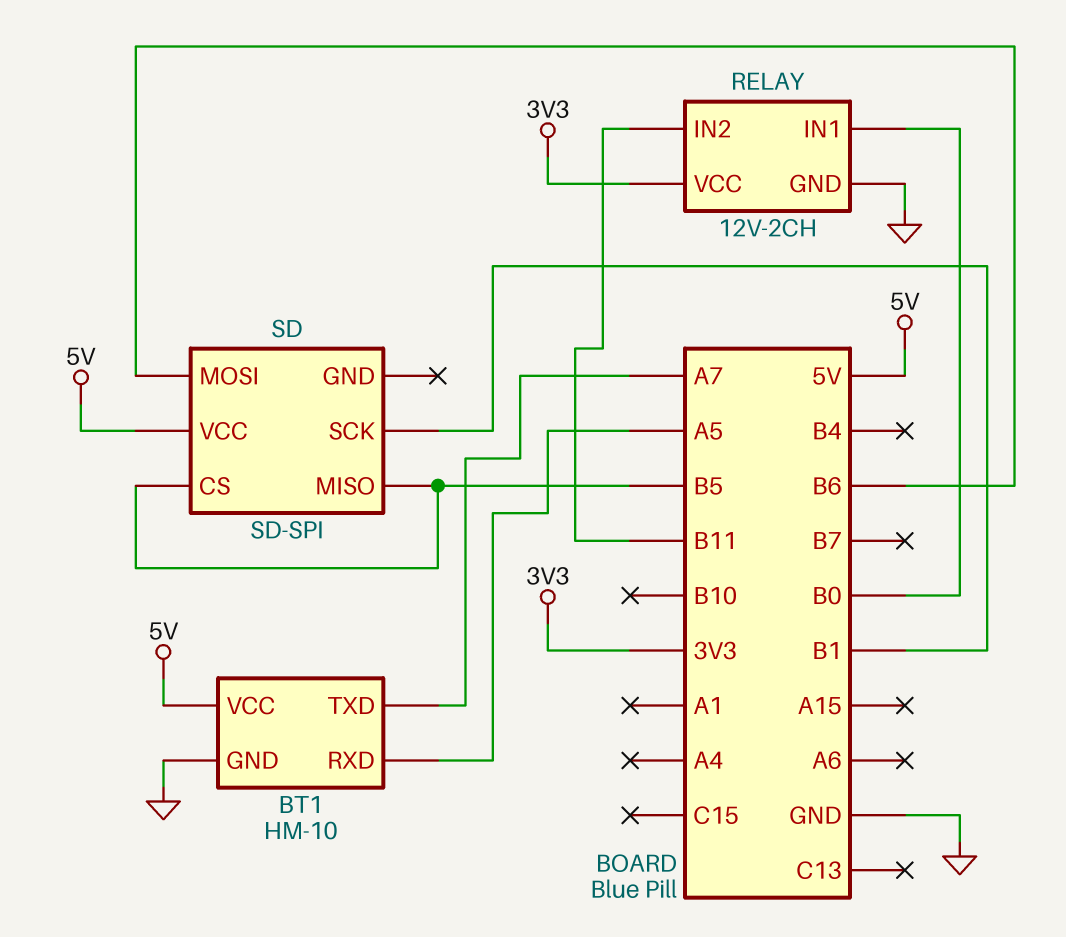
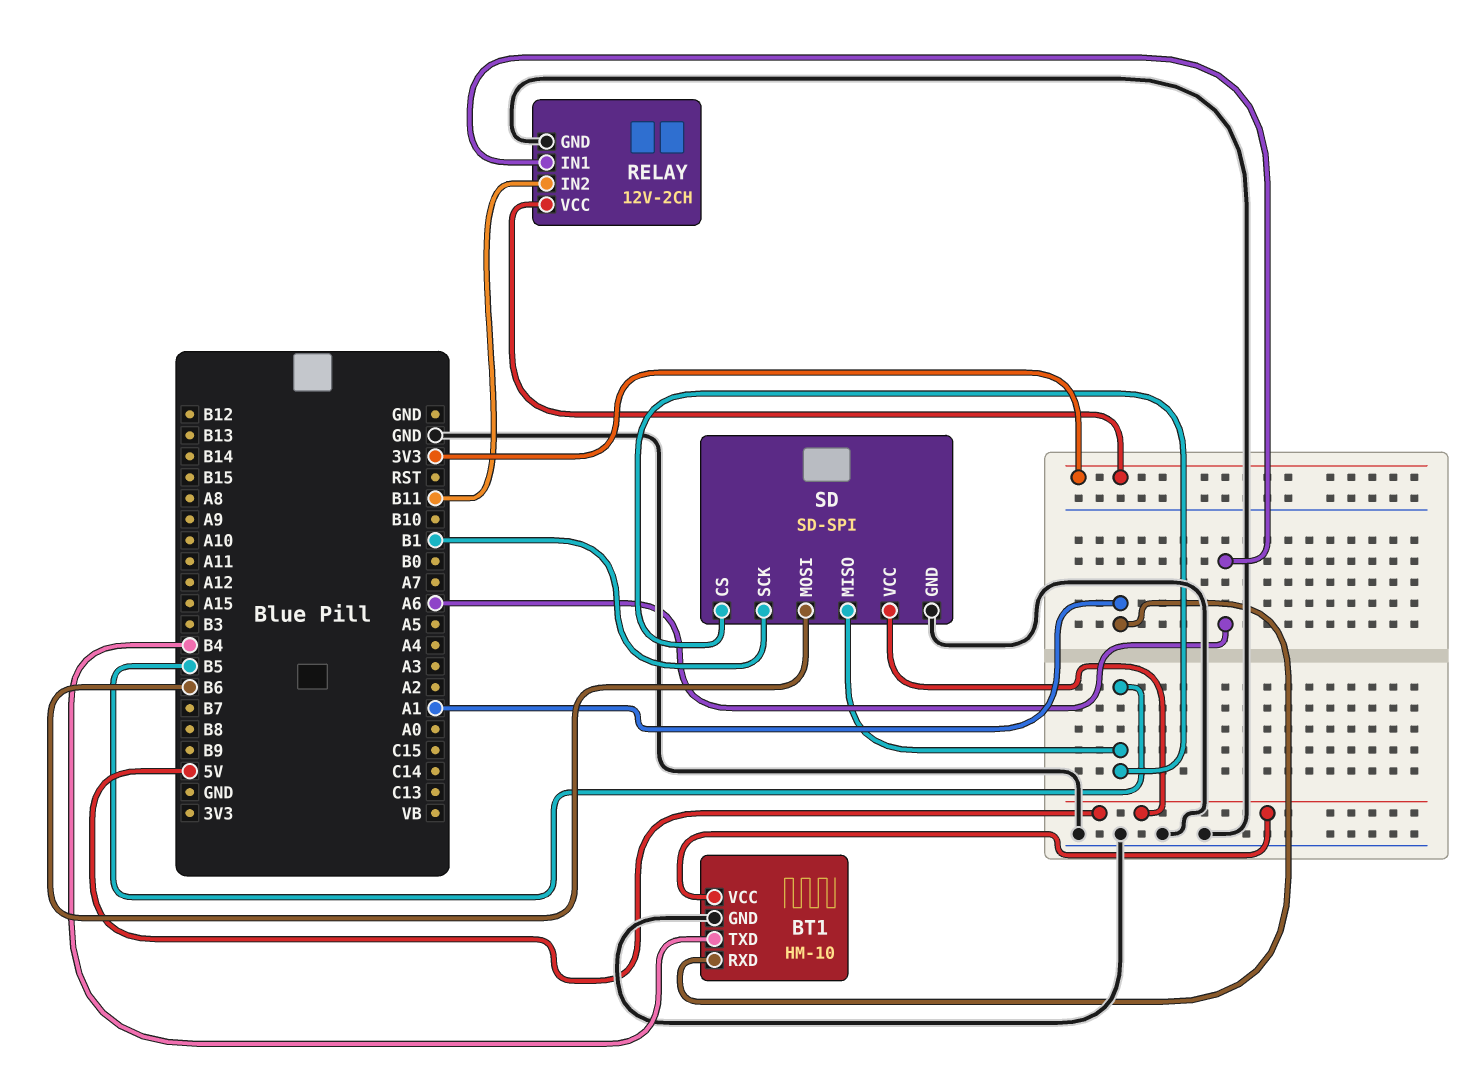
BT1 pin RXD: A5 -> A1
BT1 pin TXD: A7 -> B4
RELAY pin IN1: B0 -> A6
SD pin GND: none -> GND

